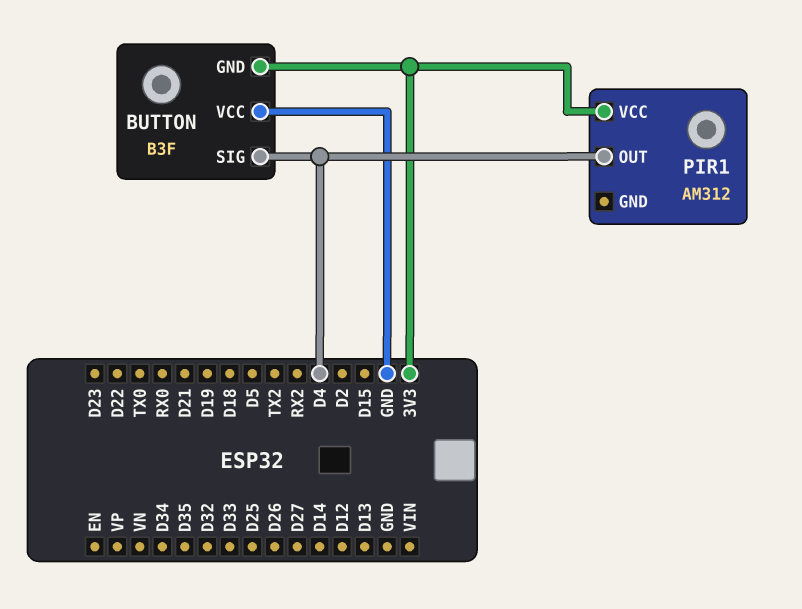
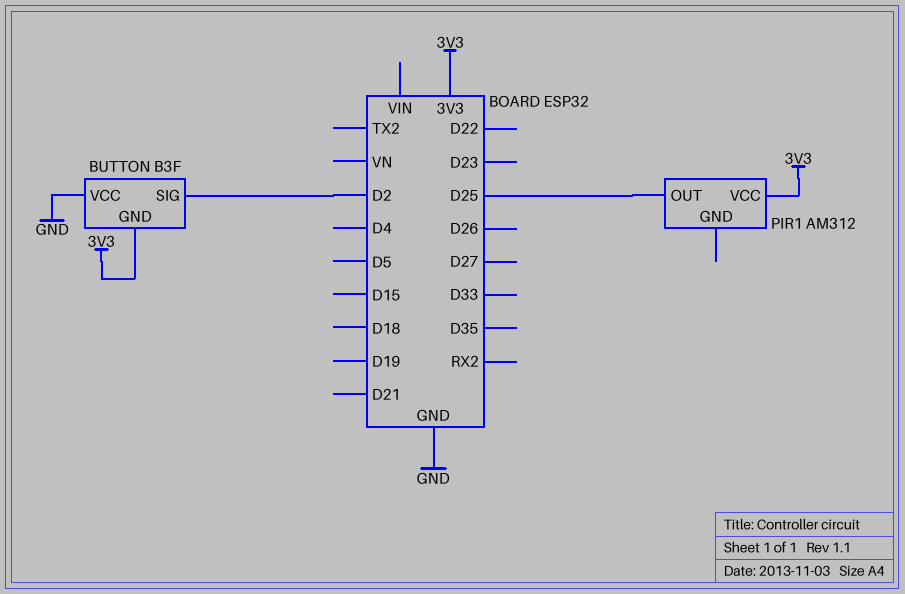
BUTTON pin SIG: D4 -> D2
PIR1 pin OUT: D4 -> D25

